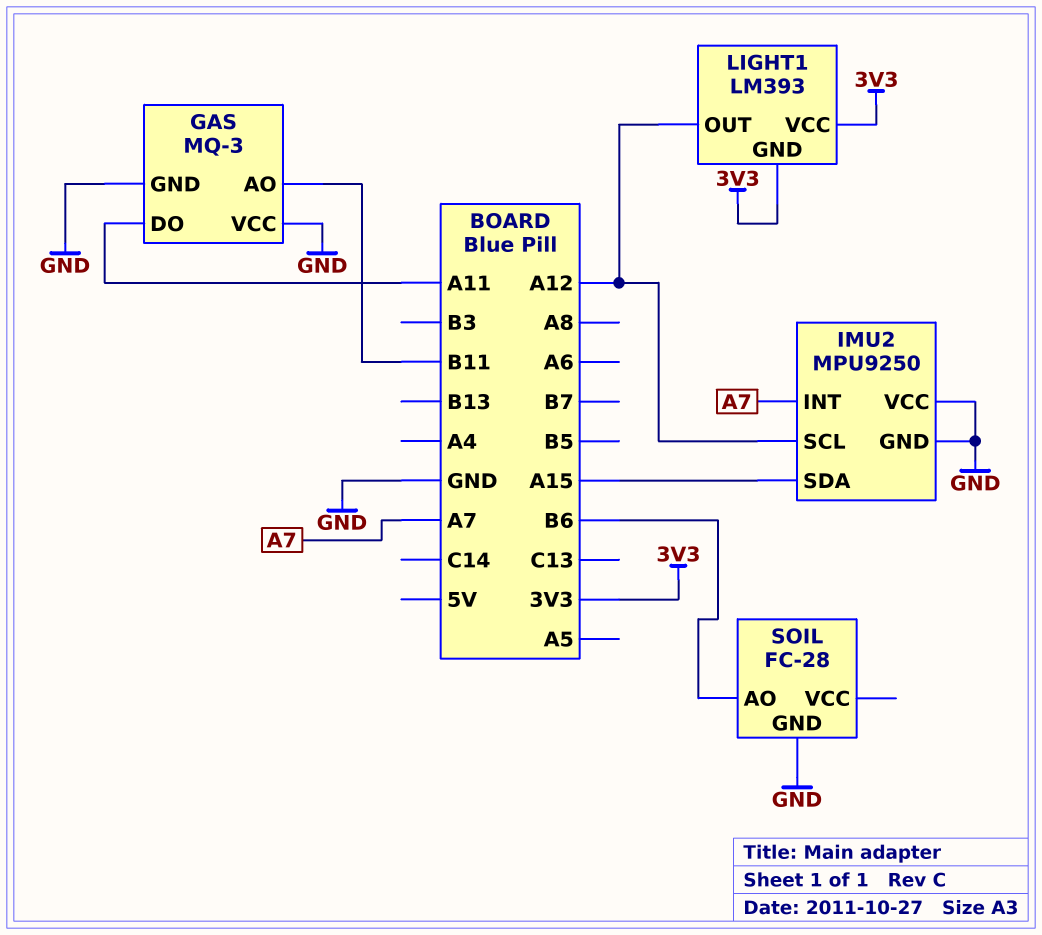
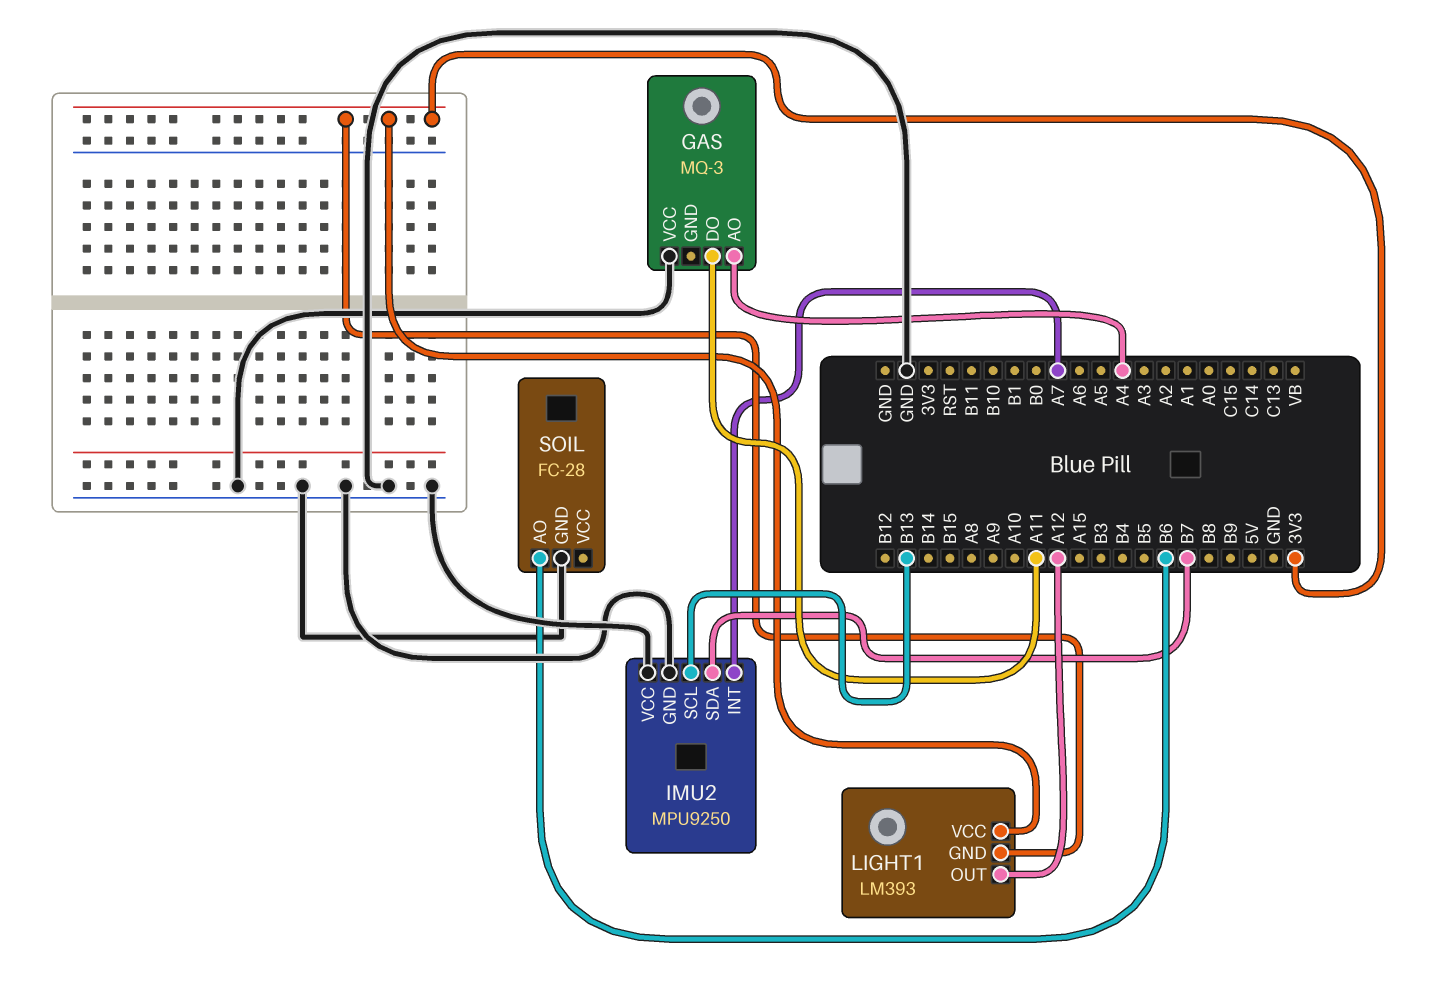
GAS pin AO: B11 -> A4
GAS pin GND: GND -> none
IMU2 pin SCL: A12 -> B13
IMU2 pin SDA: A15 -> B7

